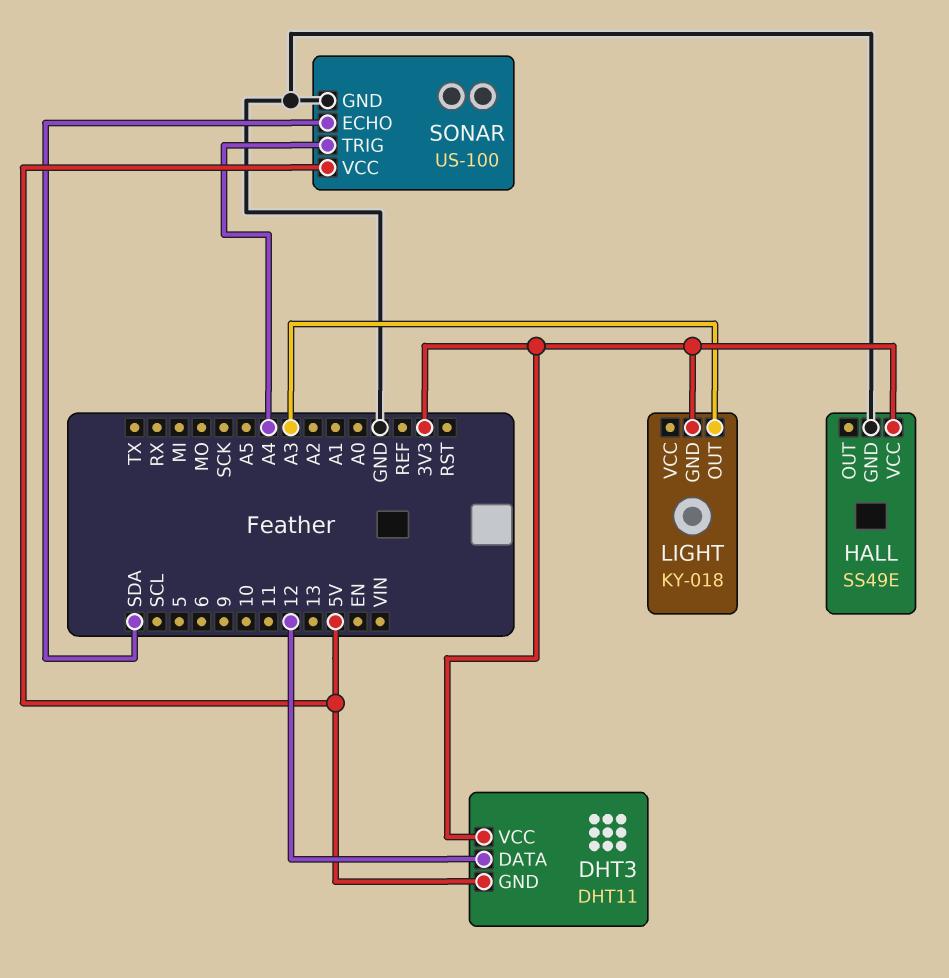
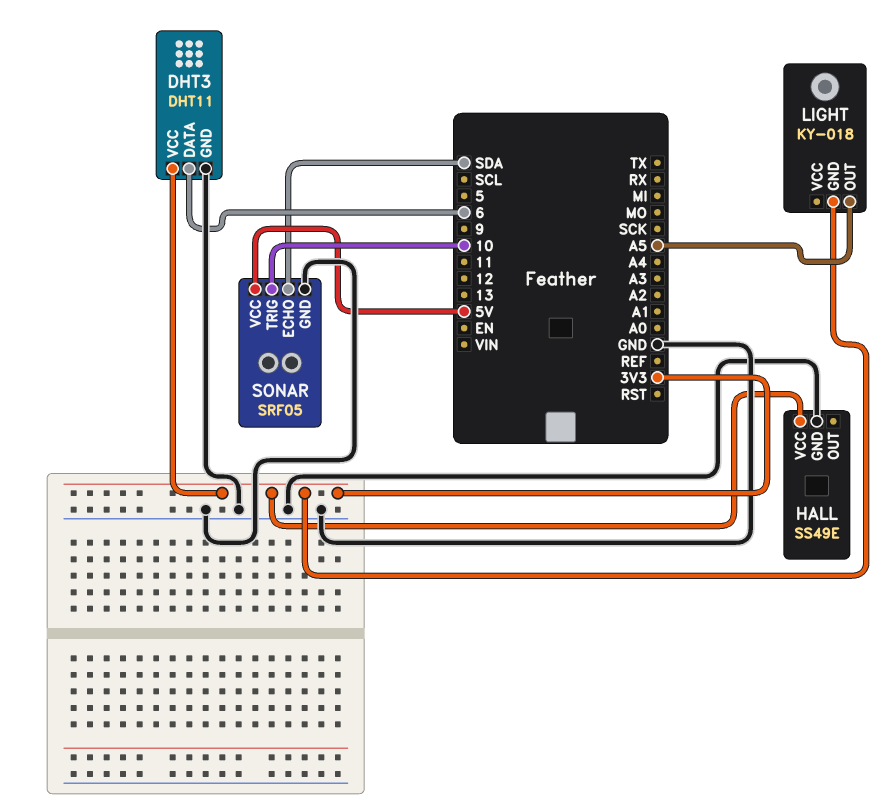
DHT3 pin DATA: 12 -> 6
DHT3 pin GND: 5V -> GND
LIGHT pin OUT: A3 -> A5
SONAR: US-100 -> SRF05
SONAR pin TRIG: A4 -> 10

